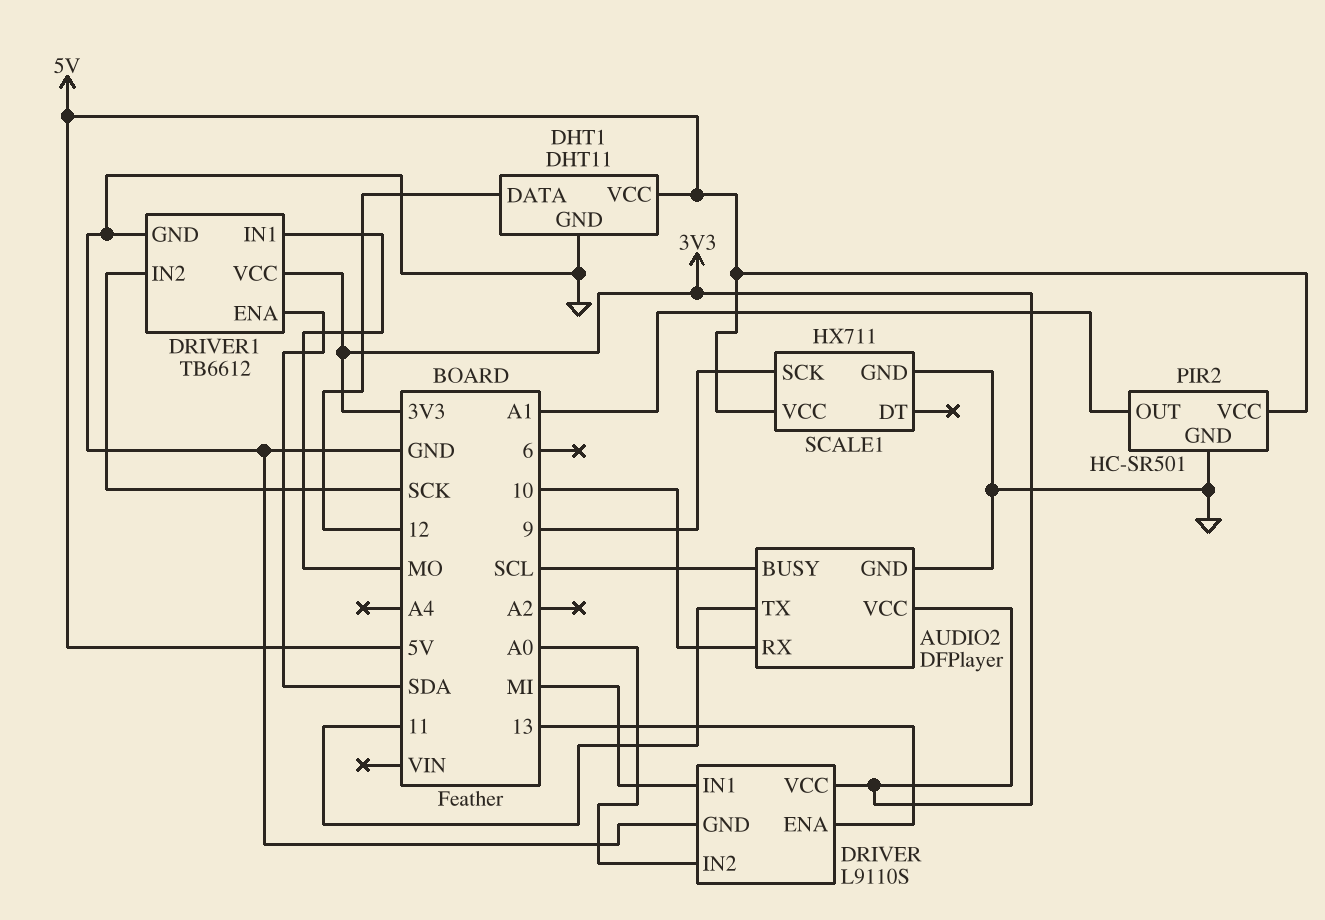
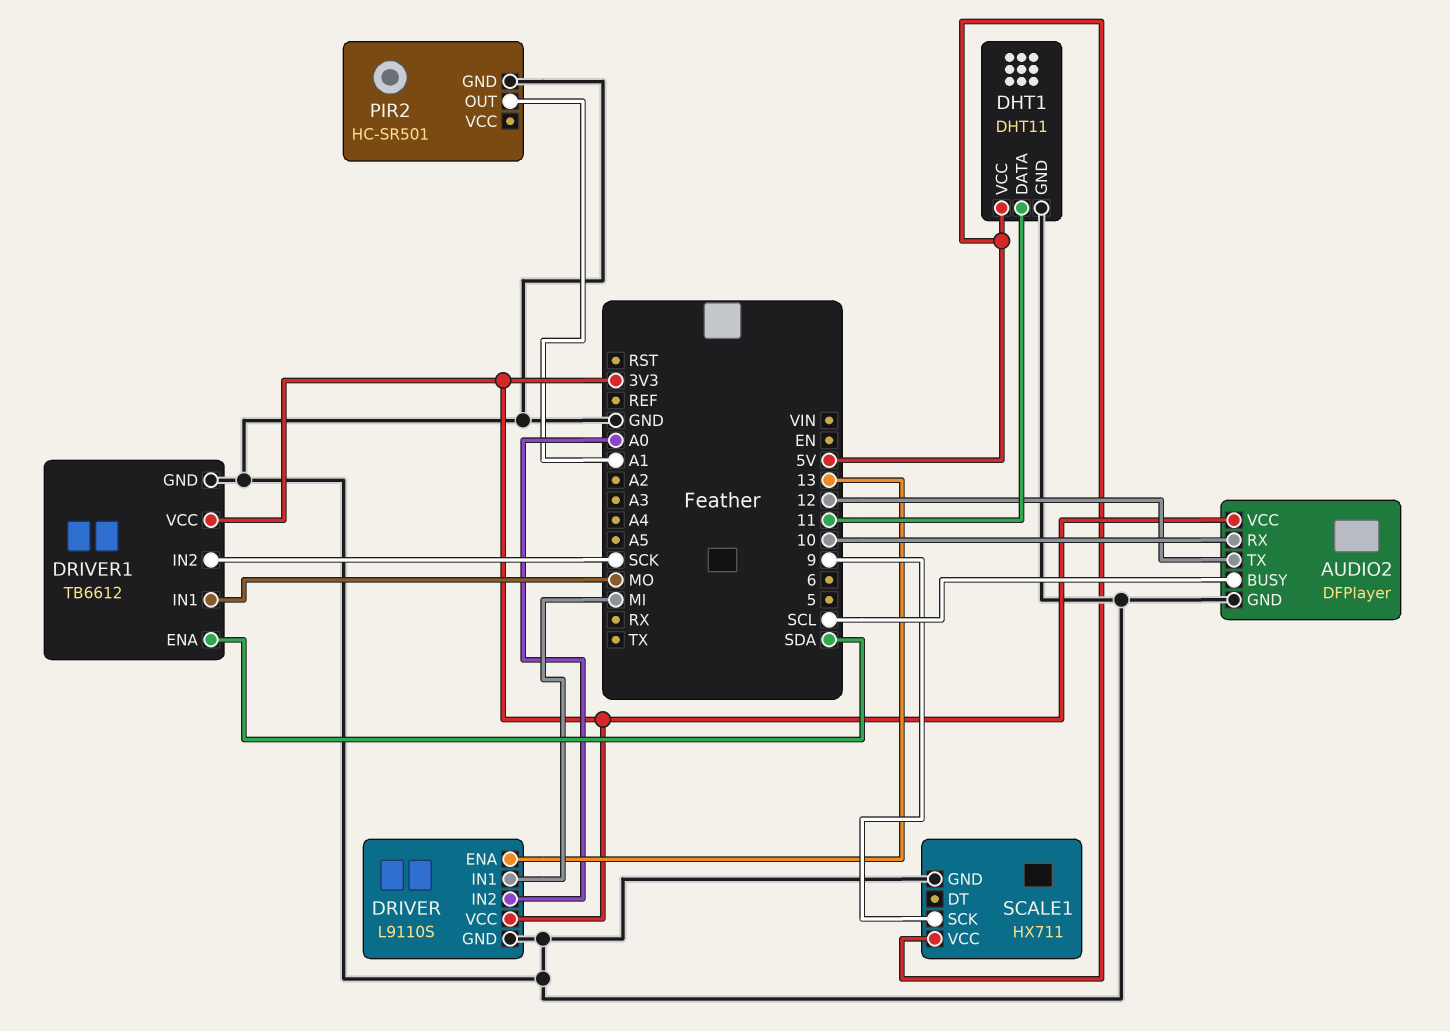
AUDIO2 pin TX: 11 -> 12
DHT1 pin DATA: 12 -> 11
PIR2 pin VCC: 5V -> none

